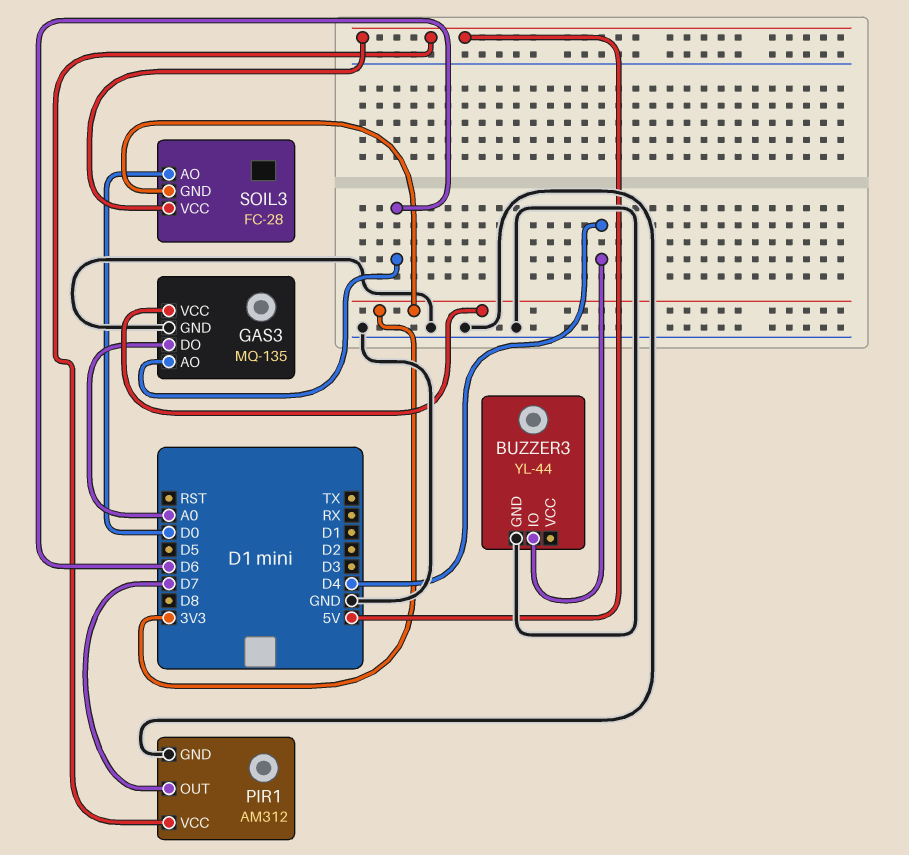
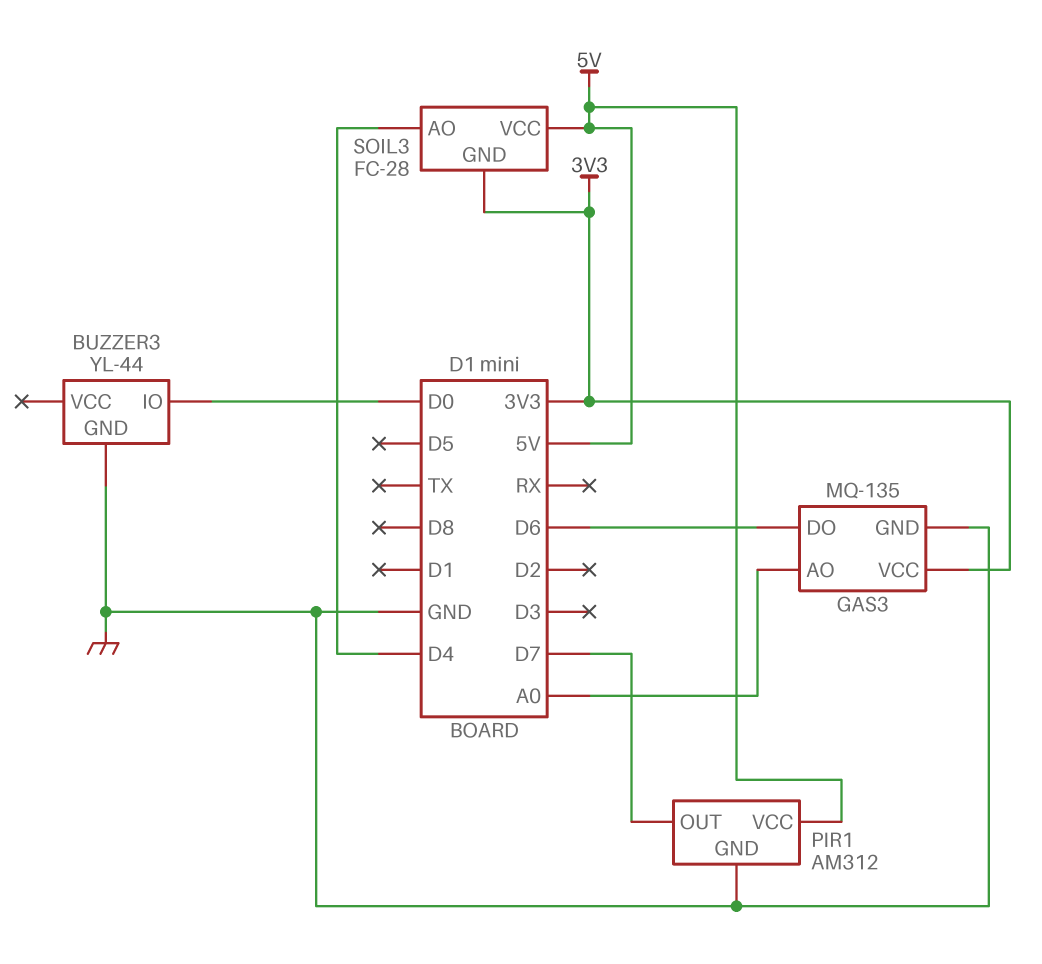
BUZZER3 pin IO: D4 -> D0
GAS3 pin AO: D6 -> A0
GAS3 pin DO: A0 -> D6
SOIL3 pin AO: D0 -> D4

